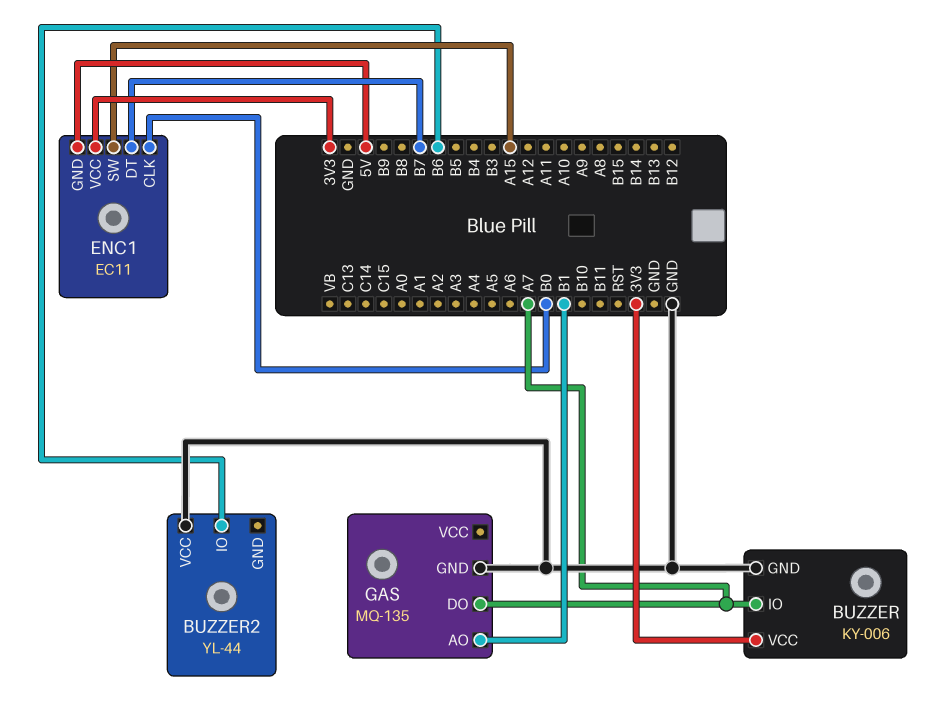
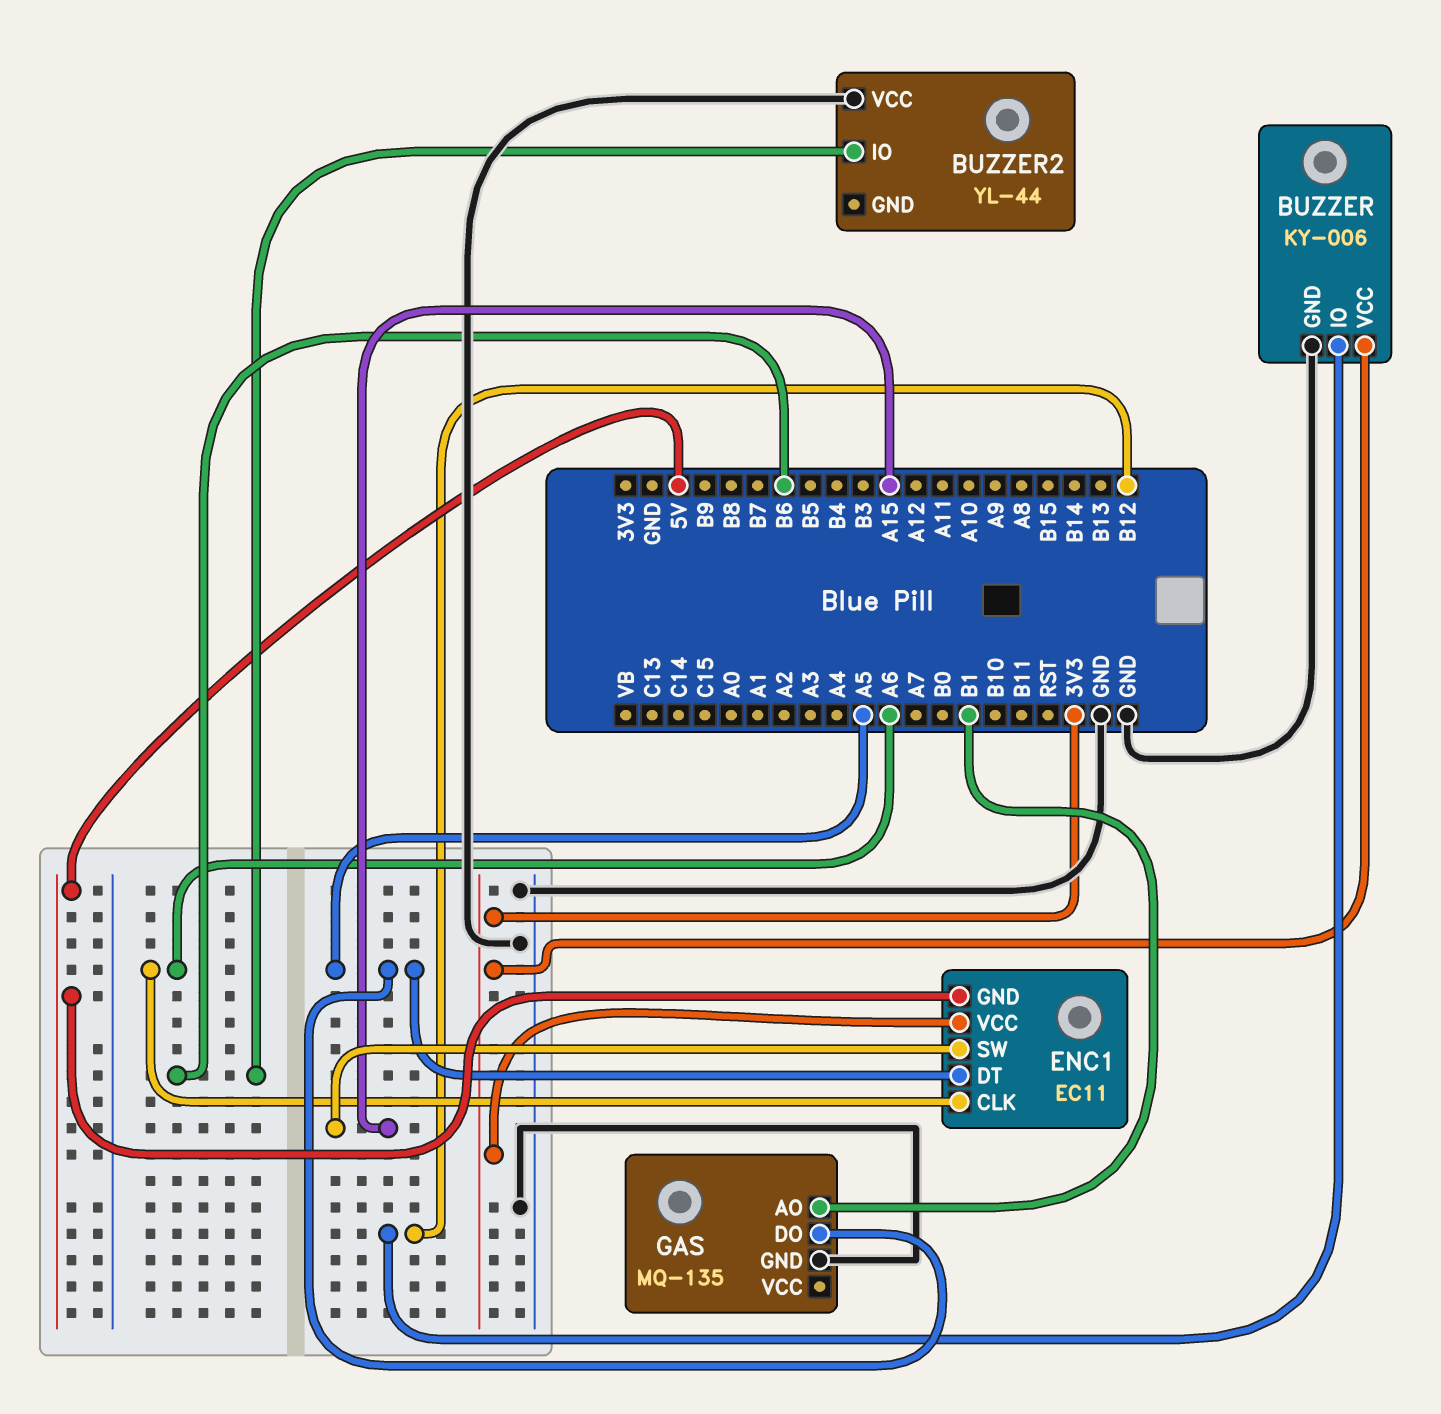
BUZZER pin IO: A7 -> B12
ENC1 pin CLK: B0 -> A6
ENC1 pin DT: B7 -> A5
GAS pin DO: A7 -> A5

